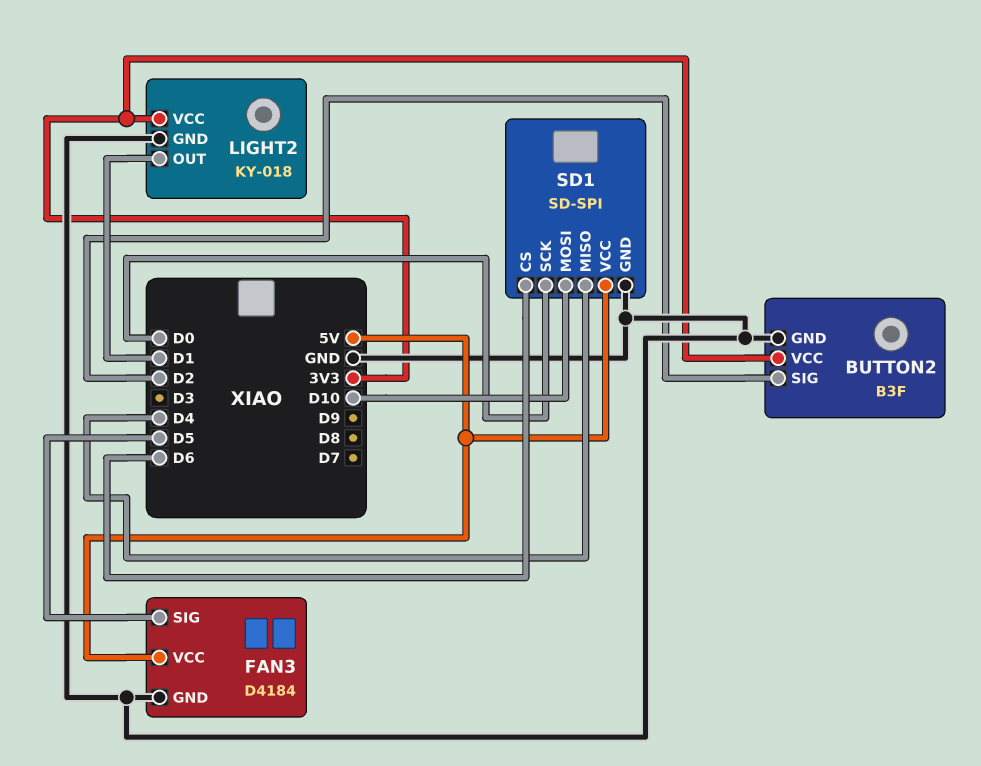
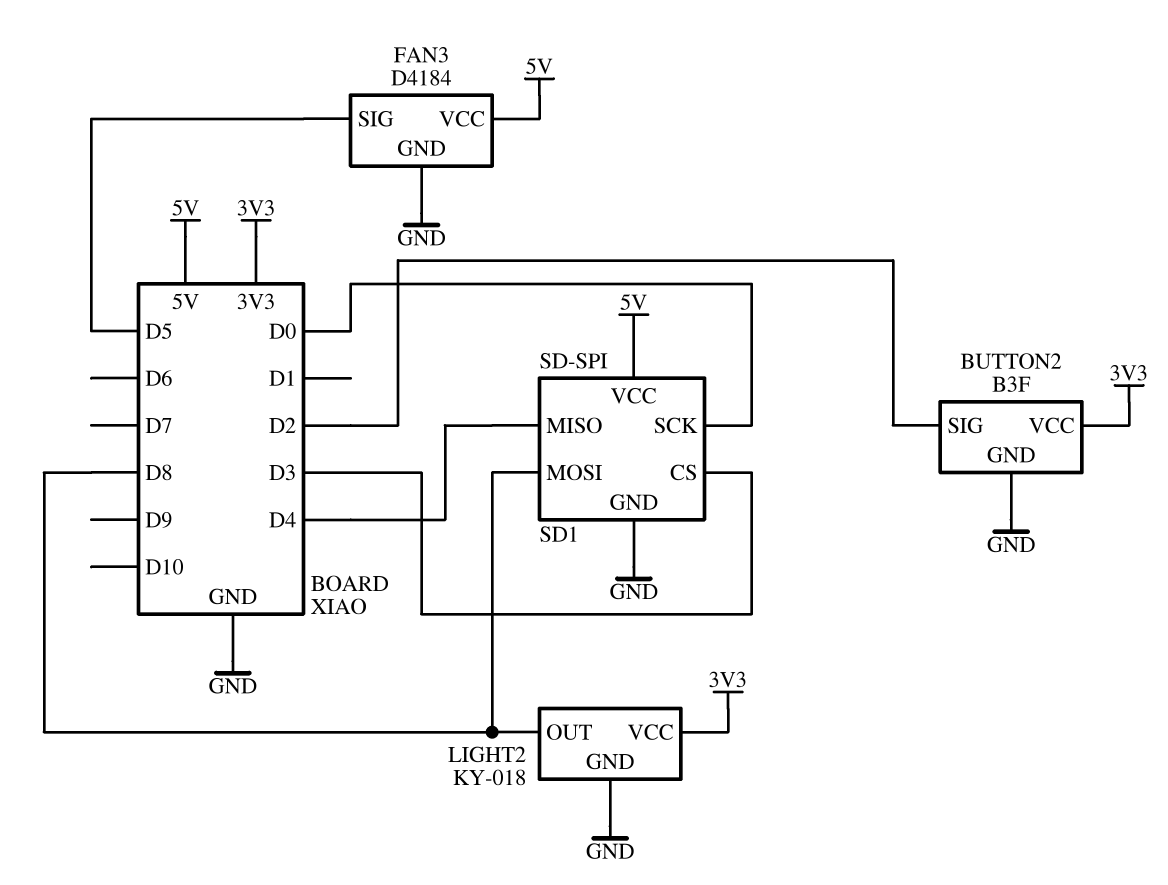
LIGHT2 pin OUT: D1 -> D8
SD1 pin CS: D6 -> D3
SD1 pin MOSI: D10 -> D8

